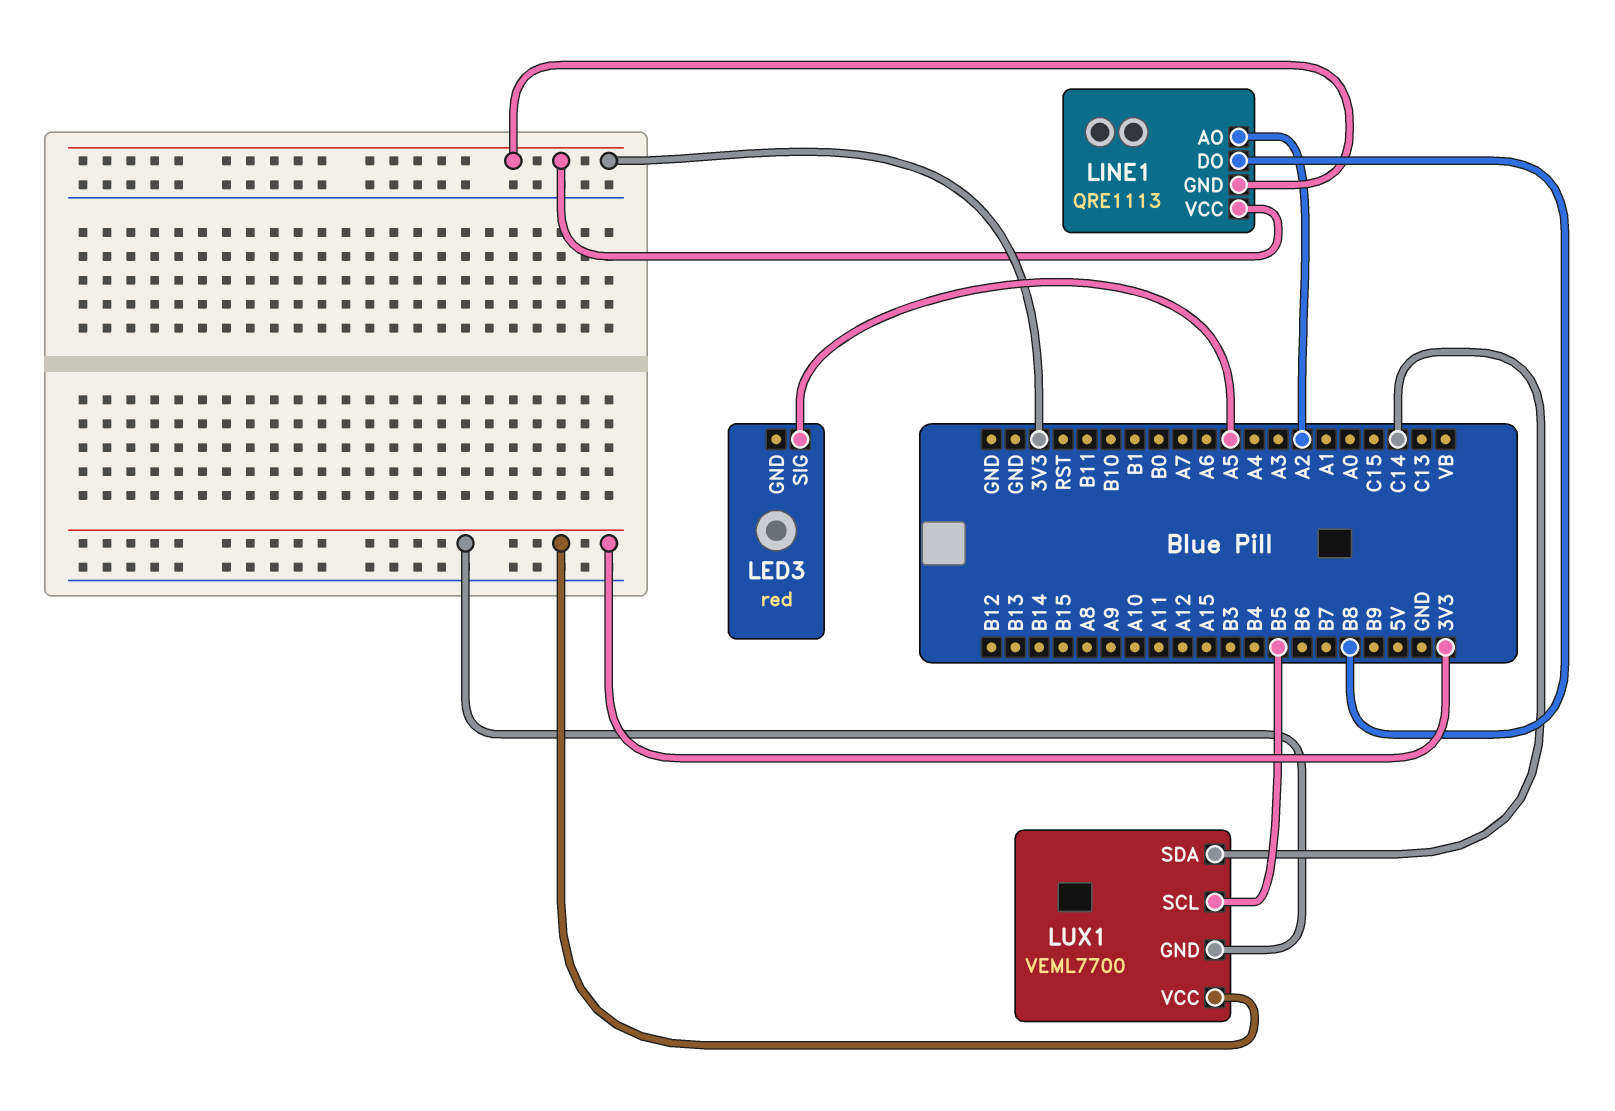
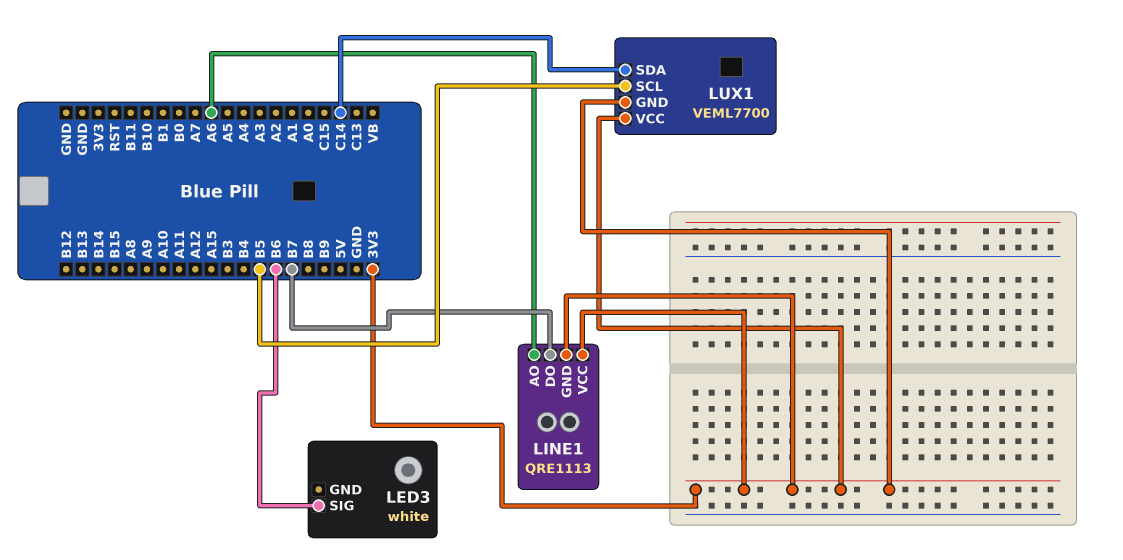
LED3: red -> white
LED3 pin SIG: A5 -> B6
LINE1 pin AO: A2 -> A6
LINE1 pin DO: B8 -> B7

